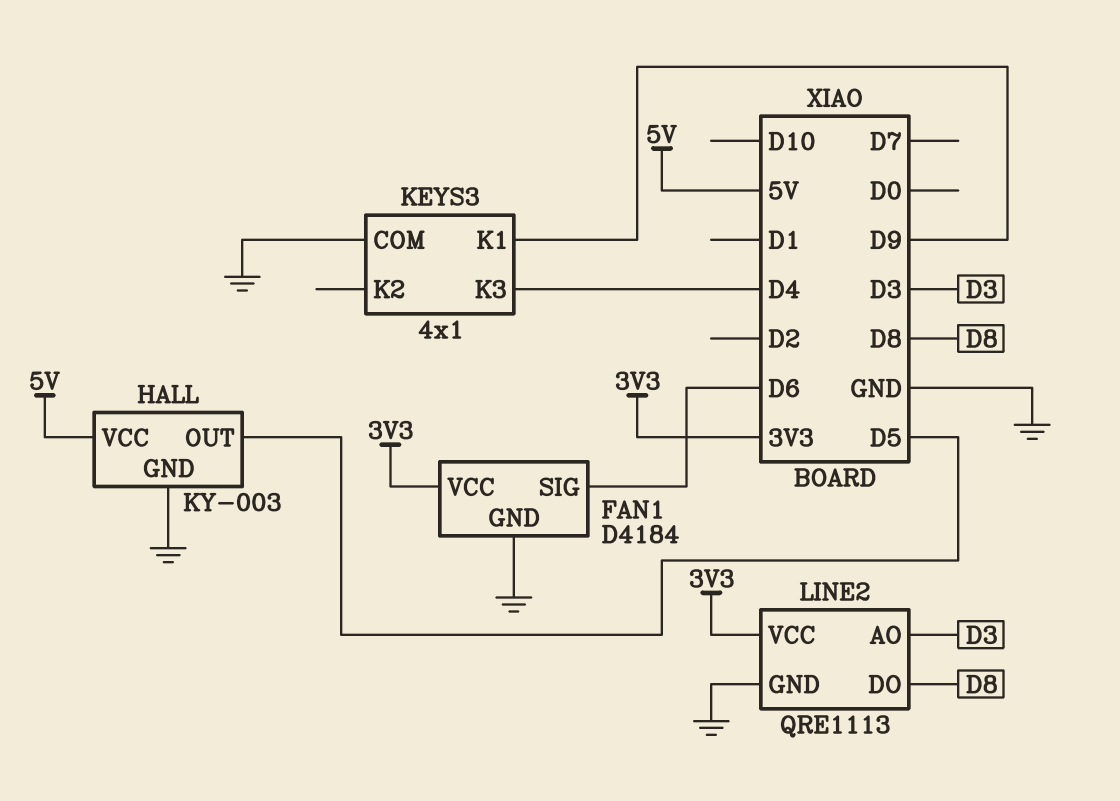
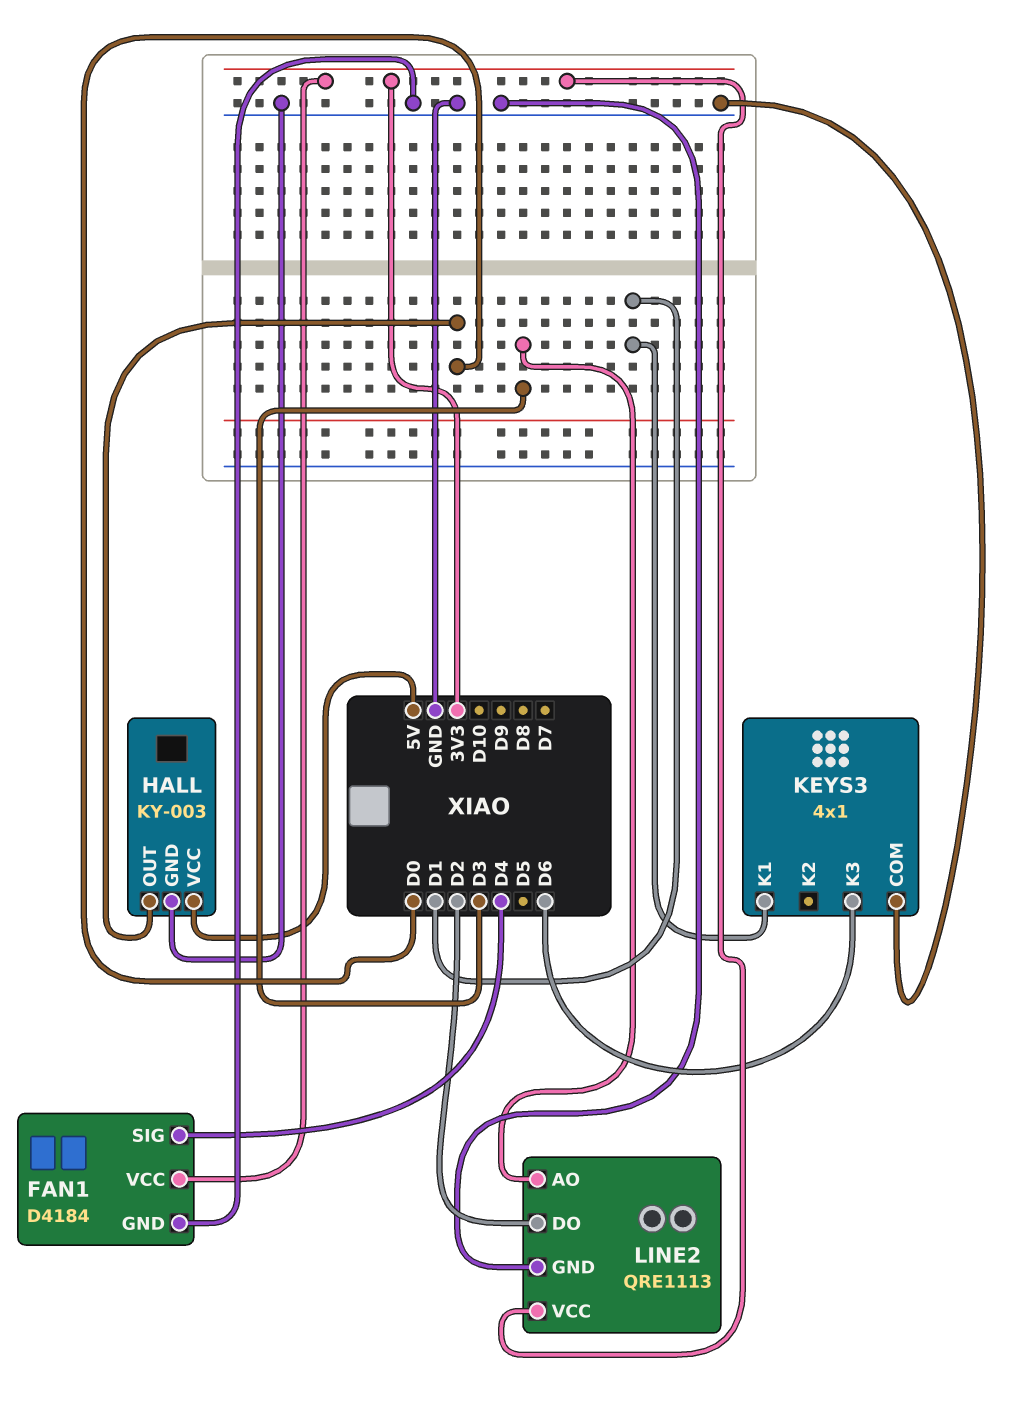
FAN1 pin SIG: D6 -> D4
HALL pin OUT: D5 -> D0
KEYS3 pin K1: D9 -> D1
KEYS3 pin K3: D4 -> D6
LINE2 pin DO: D8 -> D2

